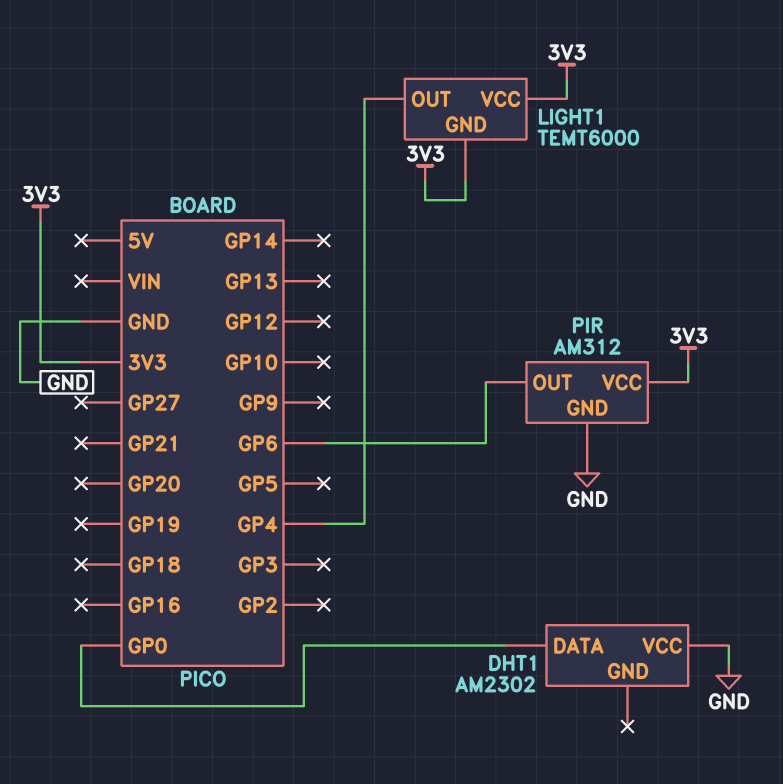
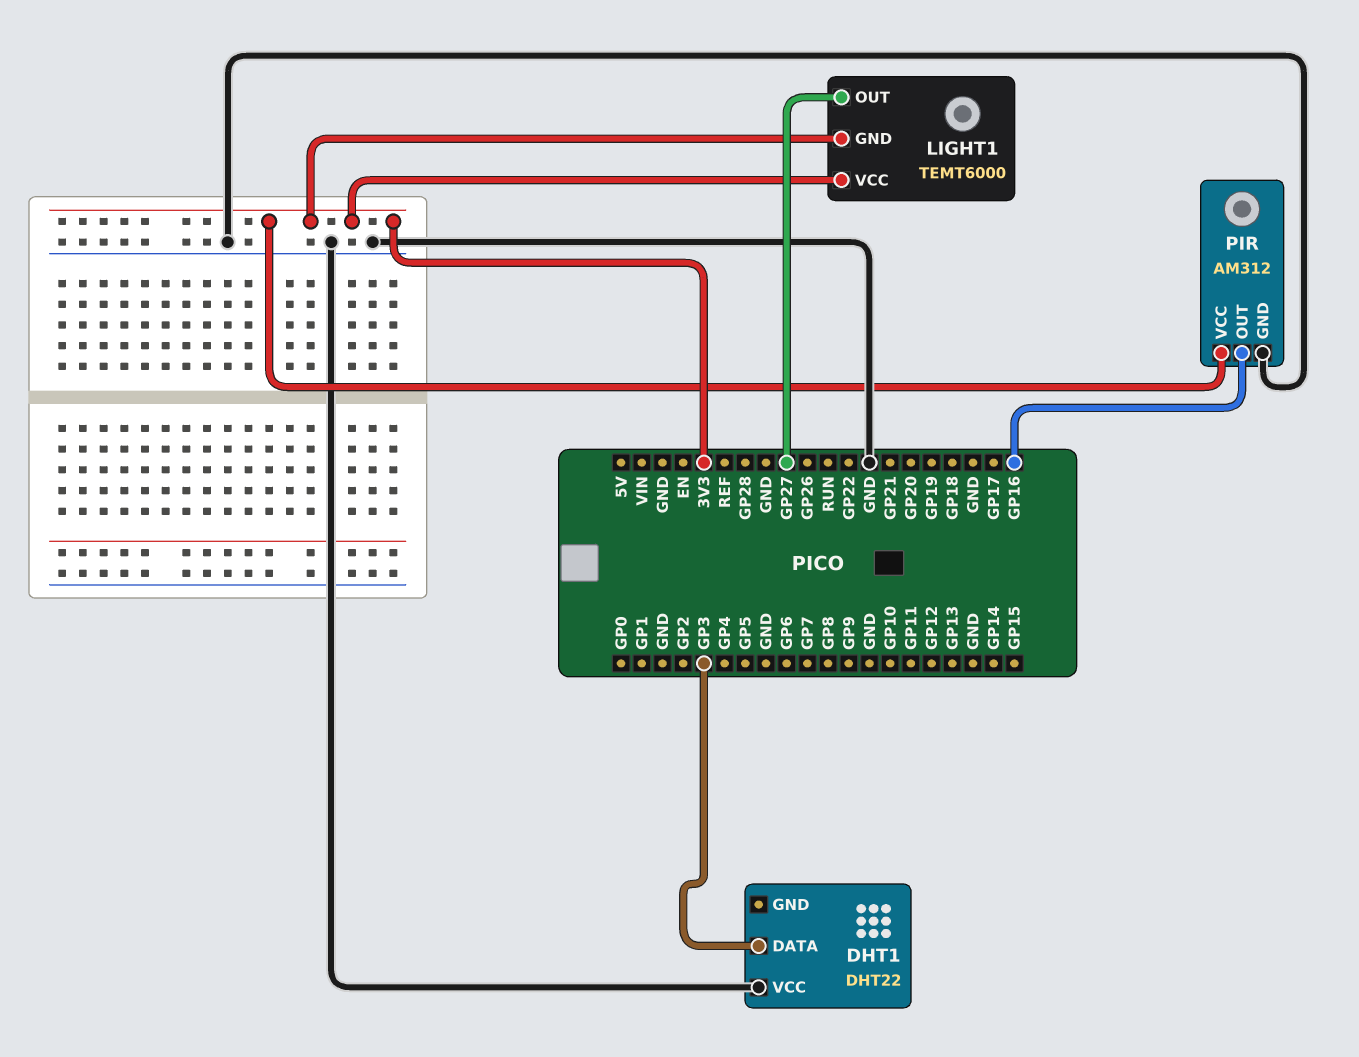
DHT1: AM2302 -> DHT22
DHT1 pin DATA: GP0 -> GP3
LIGHT1 pin OUT: GP4 -> GP27
PIR pin OUT: GP6 -> GP16

